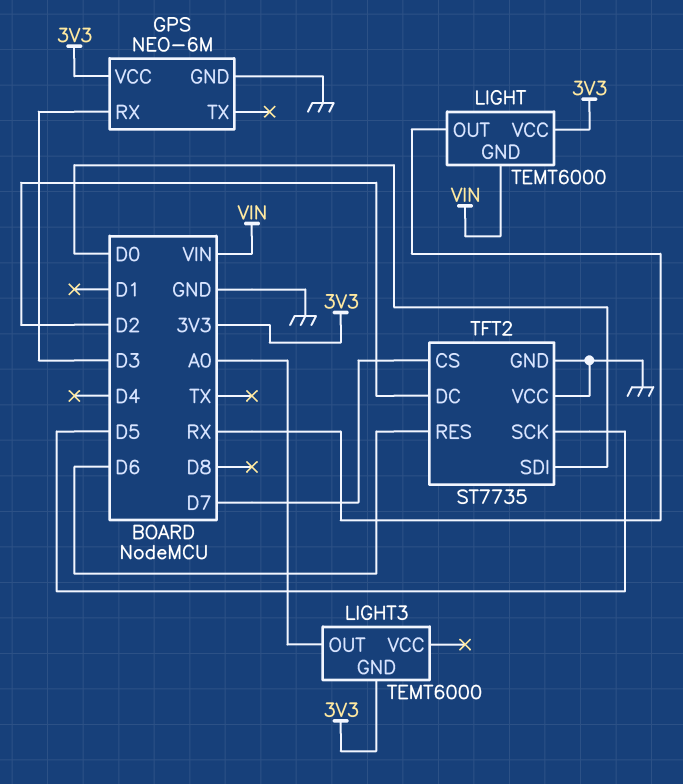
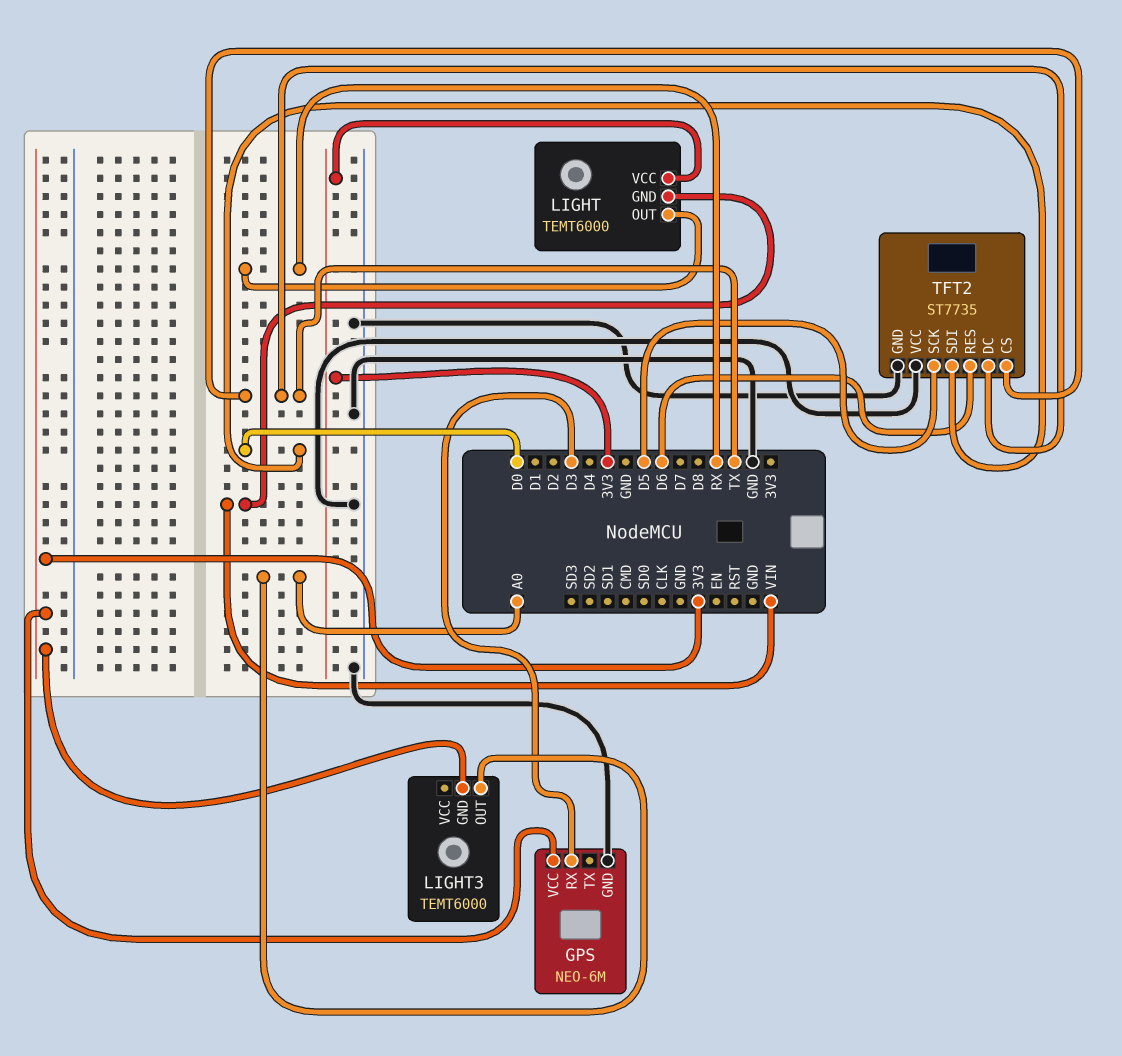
TFT2 pin CS: D7 -> TX
TFT2 pin DC: D2 -> TX

